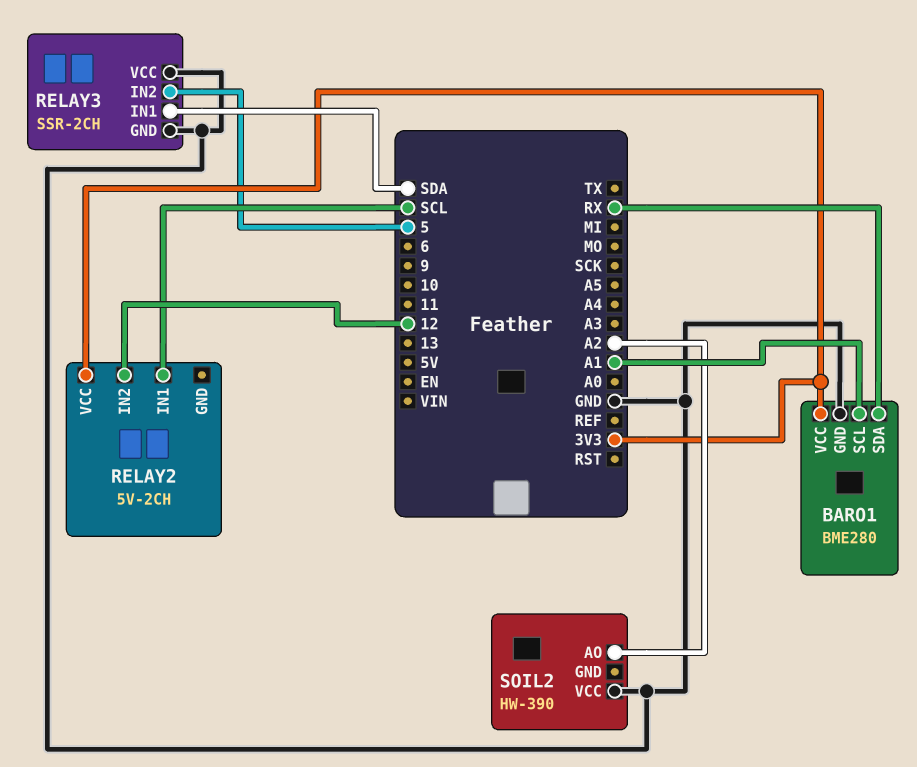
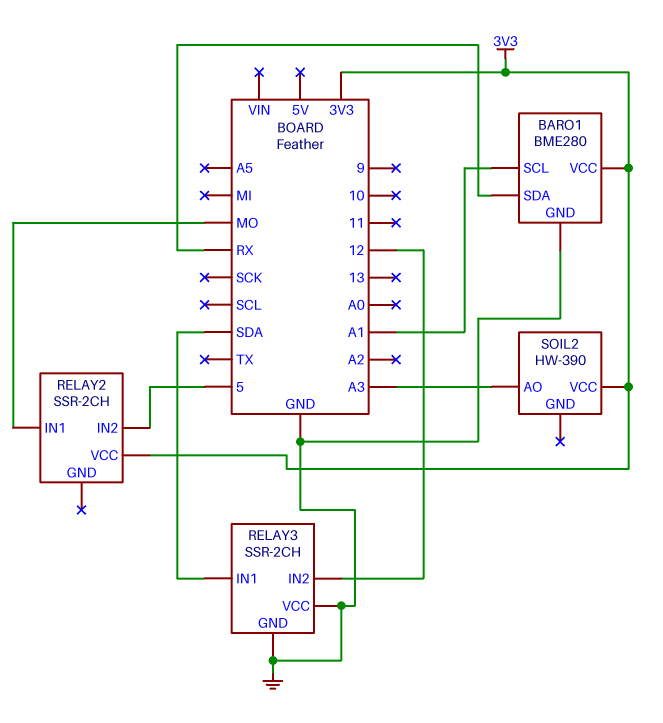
RELAY2: 5V-2CH -> SSR-2CH
RELAY2 pin IN1: SCL -> MO
RELAY2 pin IN2: 12 -> 5
RELAY3 pin IN2: 5 -> 12
SOIL2 pin AO: A2 -> A3
SOIL2 pin VCC: GND -> 3V3

